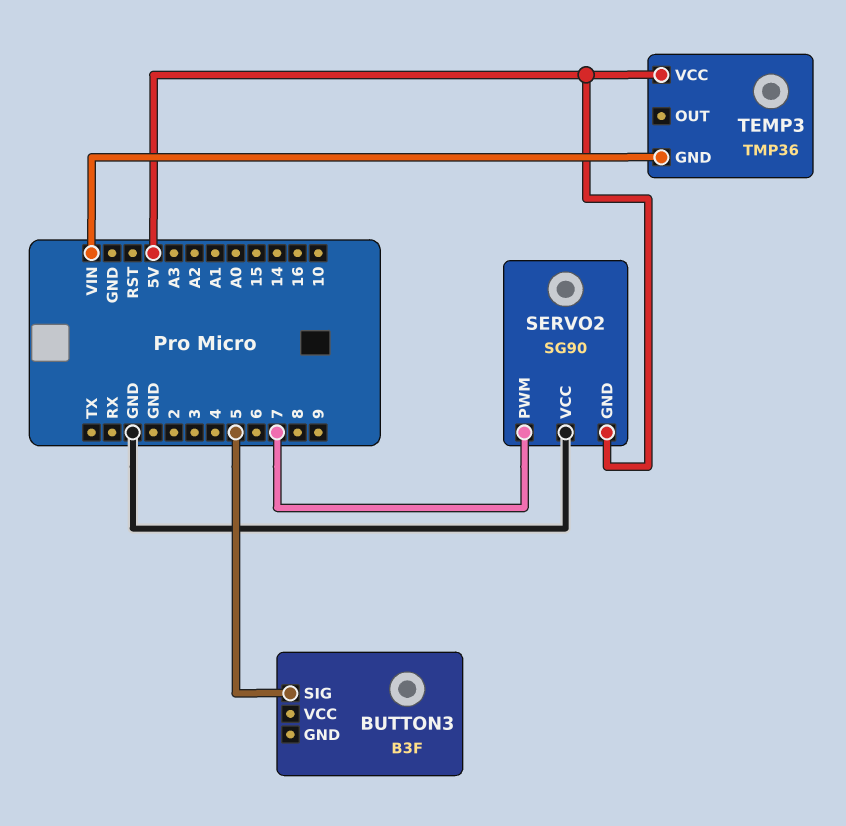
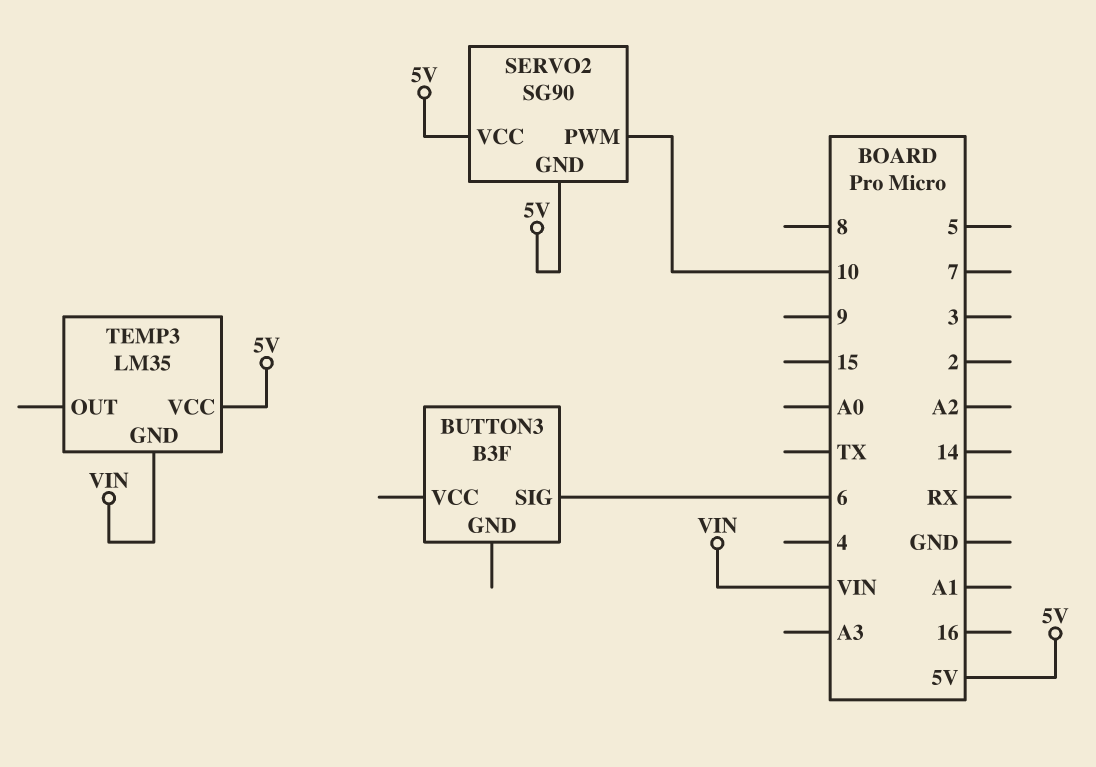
BUTTON3 pin SIG: 5 -> 6
SERVO2 pin PWM: 7 -> 10
SERVO2 pin VCC: GND -> 5V
TEMP3: TMP36 -> LM35

